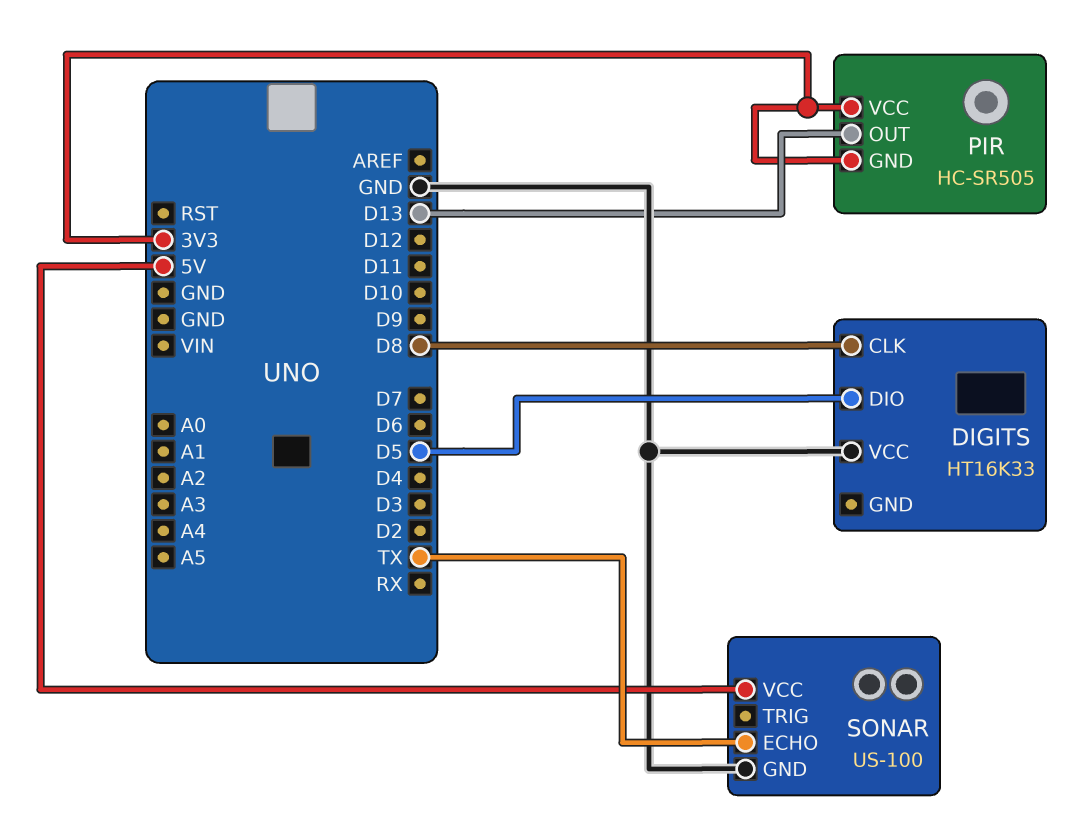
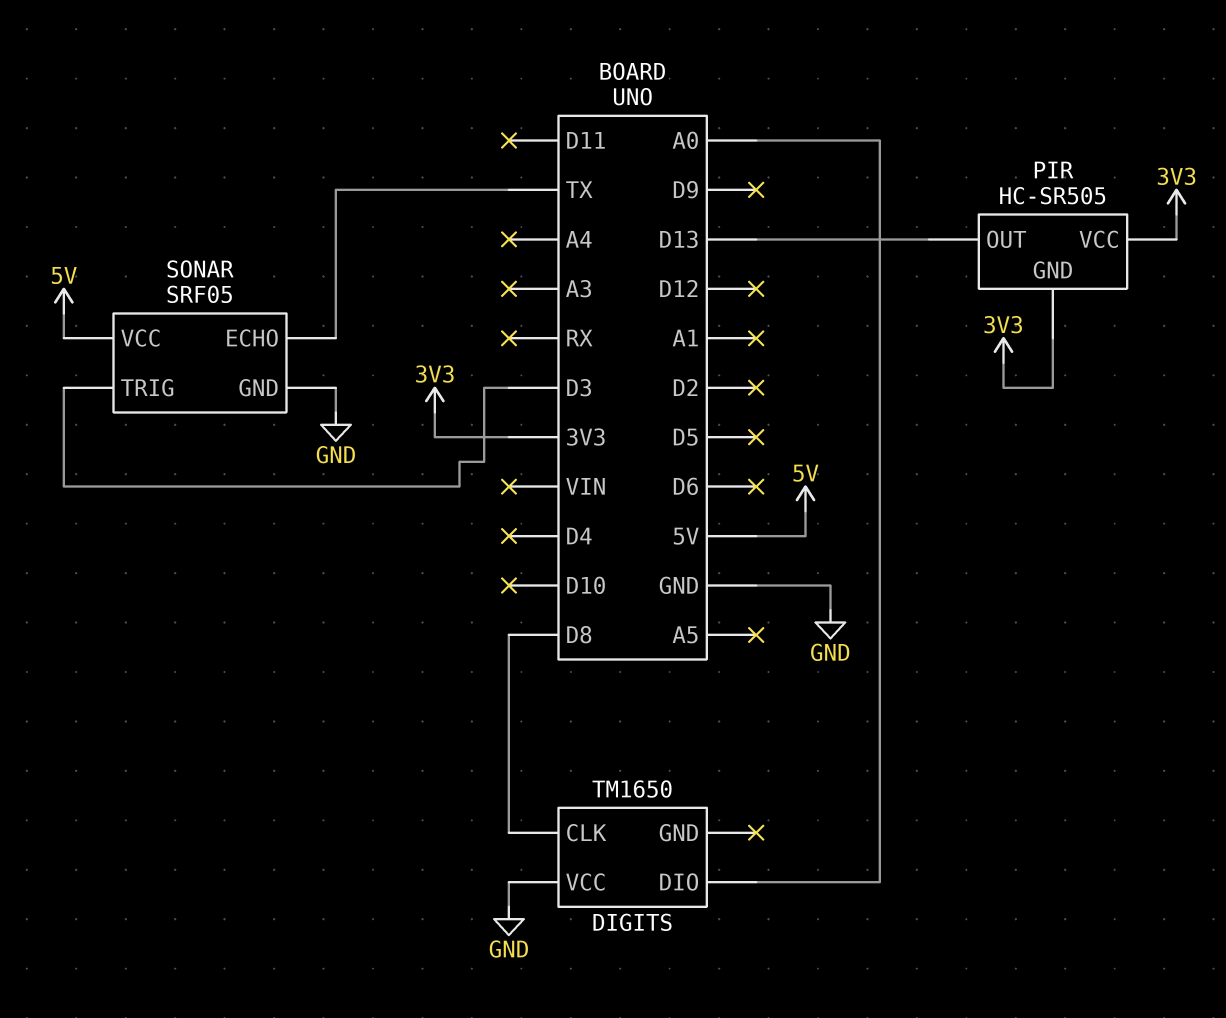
DIGITS: HT16K33 -> TM1650
DIGITS pin DIO: D5 -> A0
SONAR: US-100 -> SRF05
SONAR pin TRIG: none -> D3

